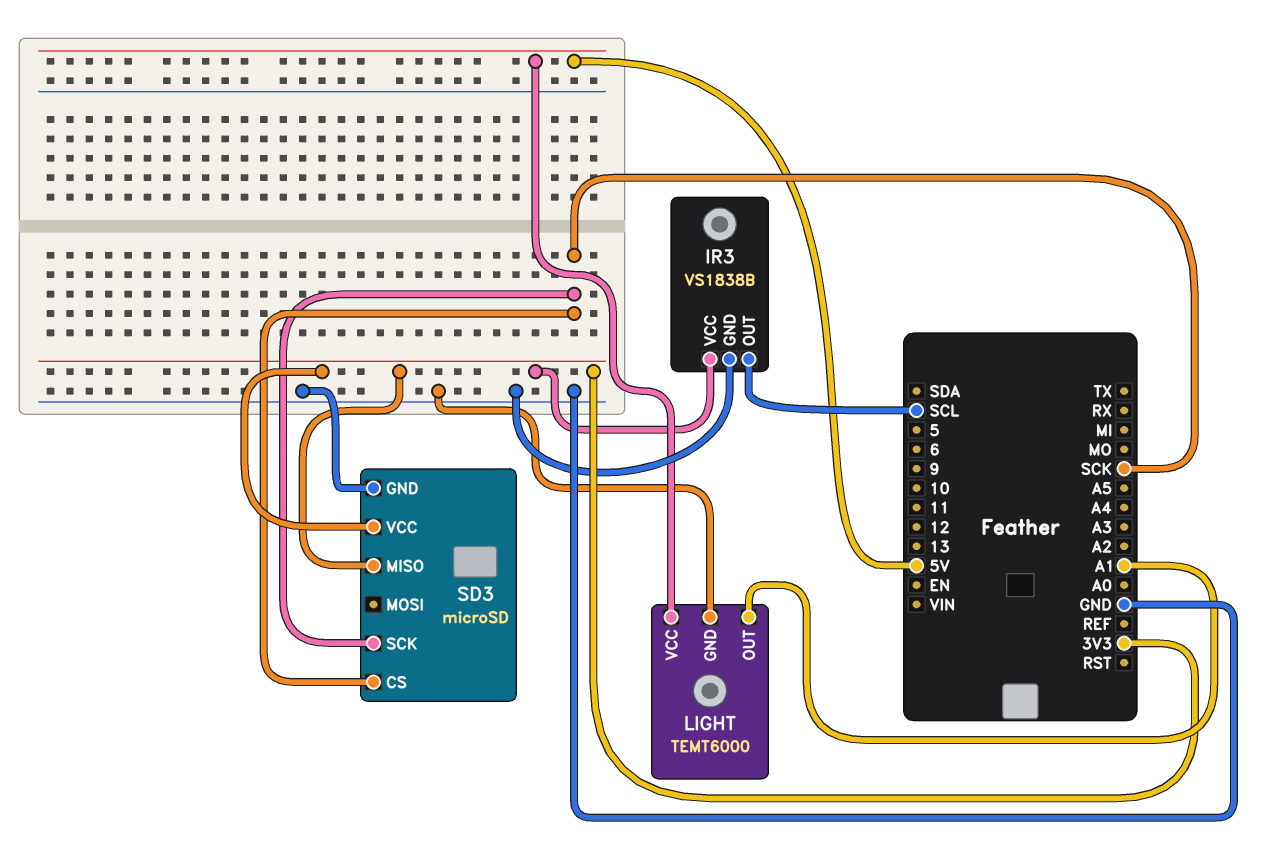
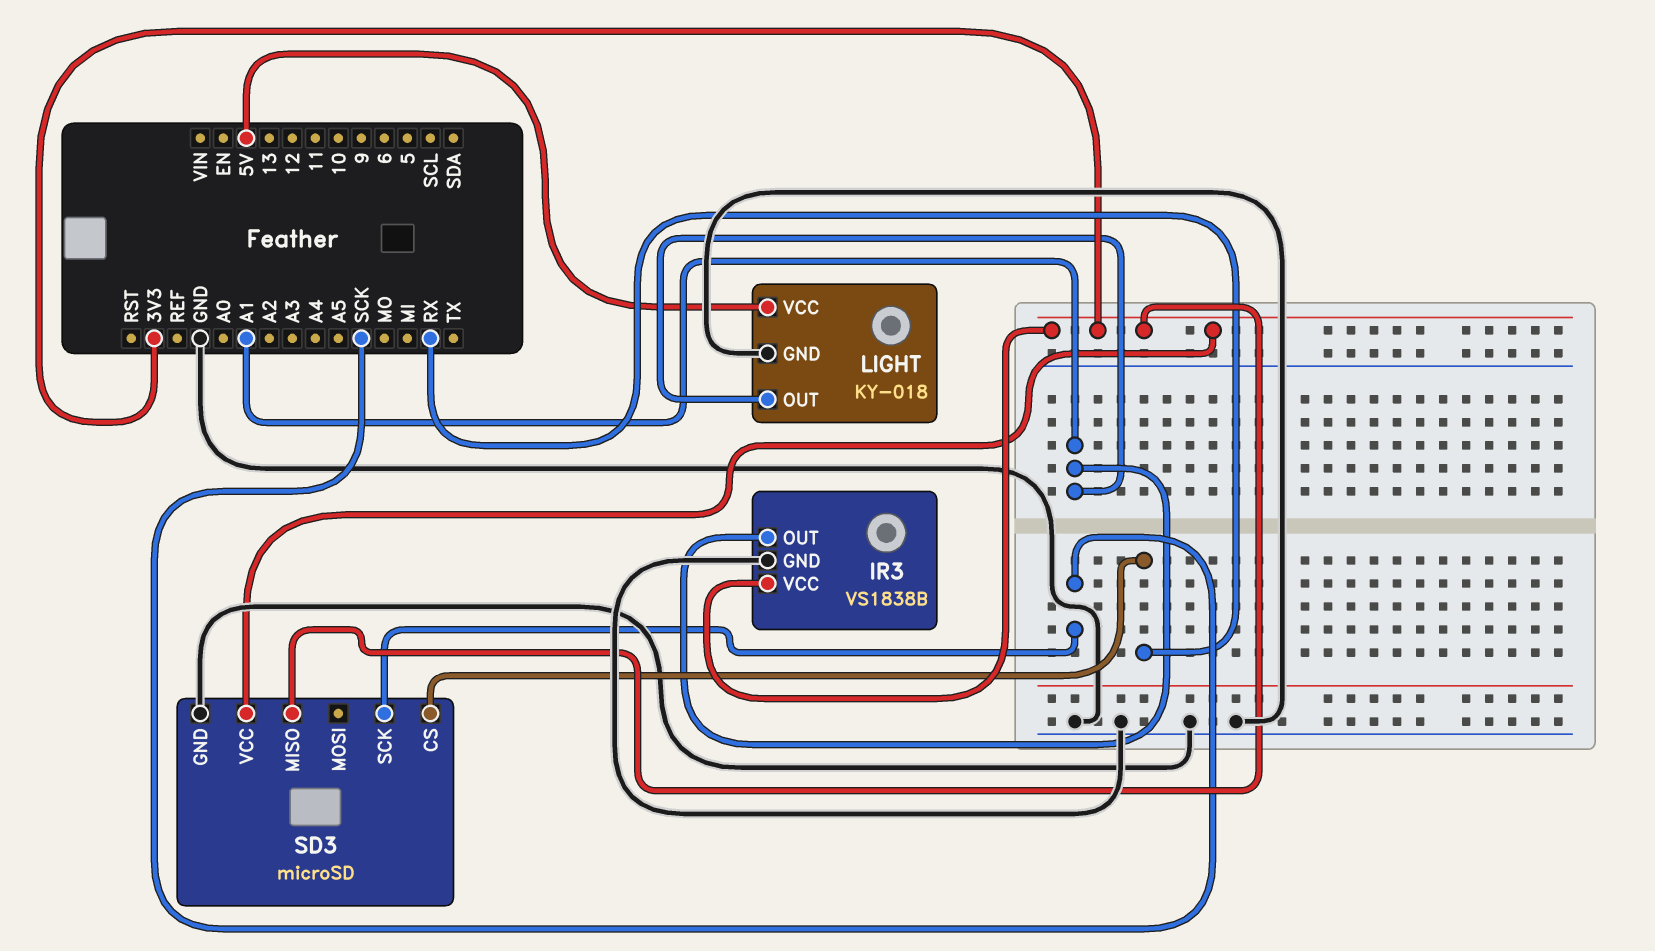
IR3 pin OUT: SCL -> A1
LIGHT: TEMT6000 -> KY-018
SD3 pin CS: SCK -> RX

